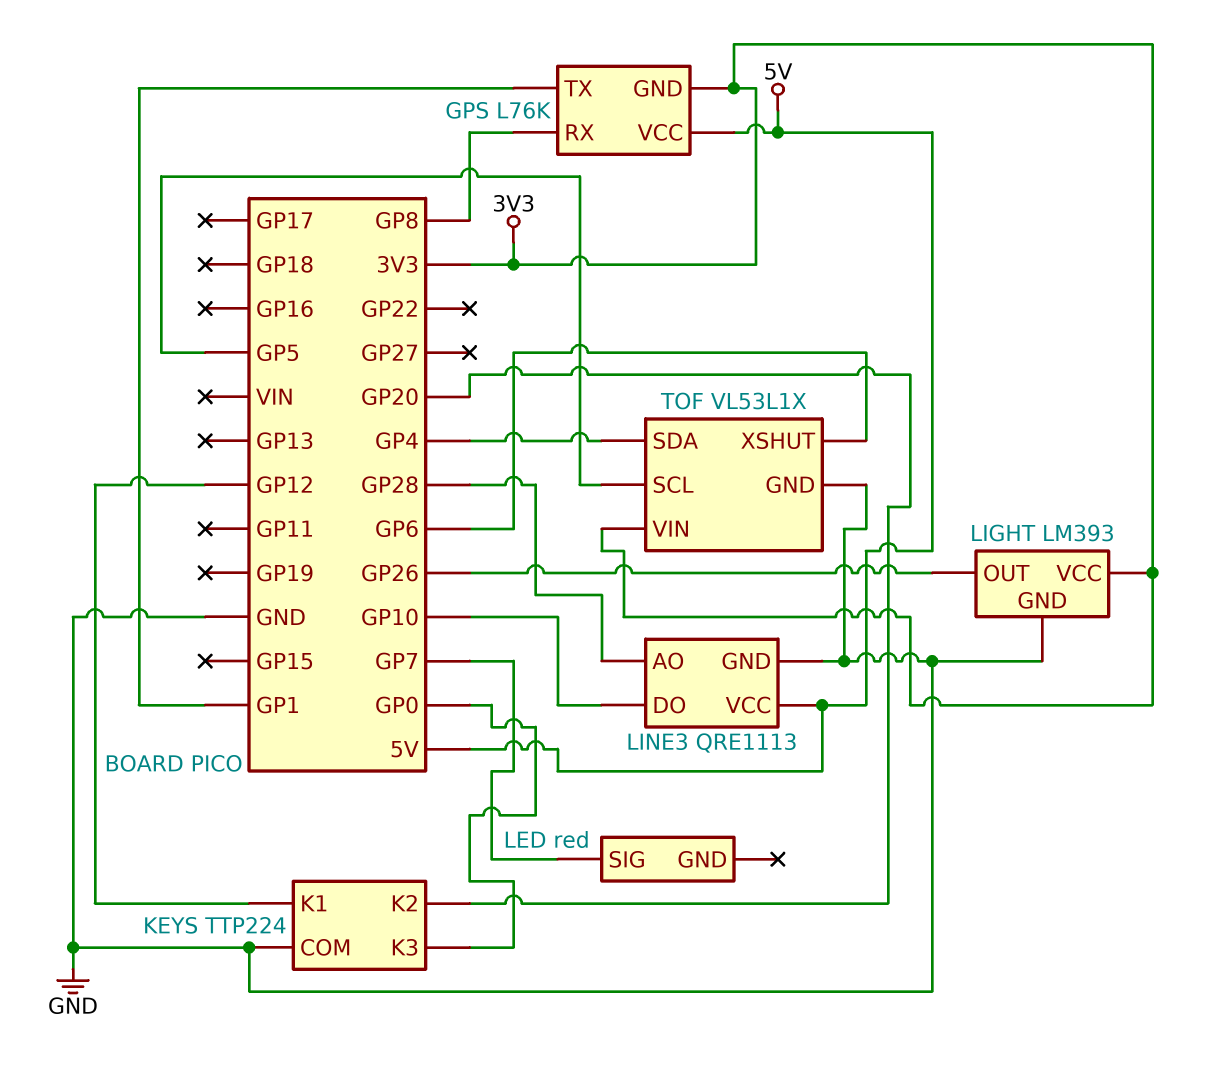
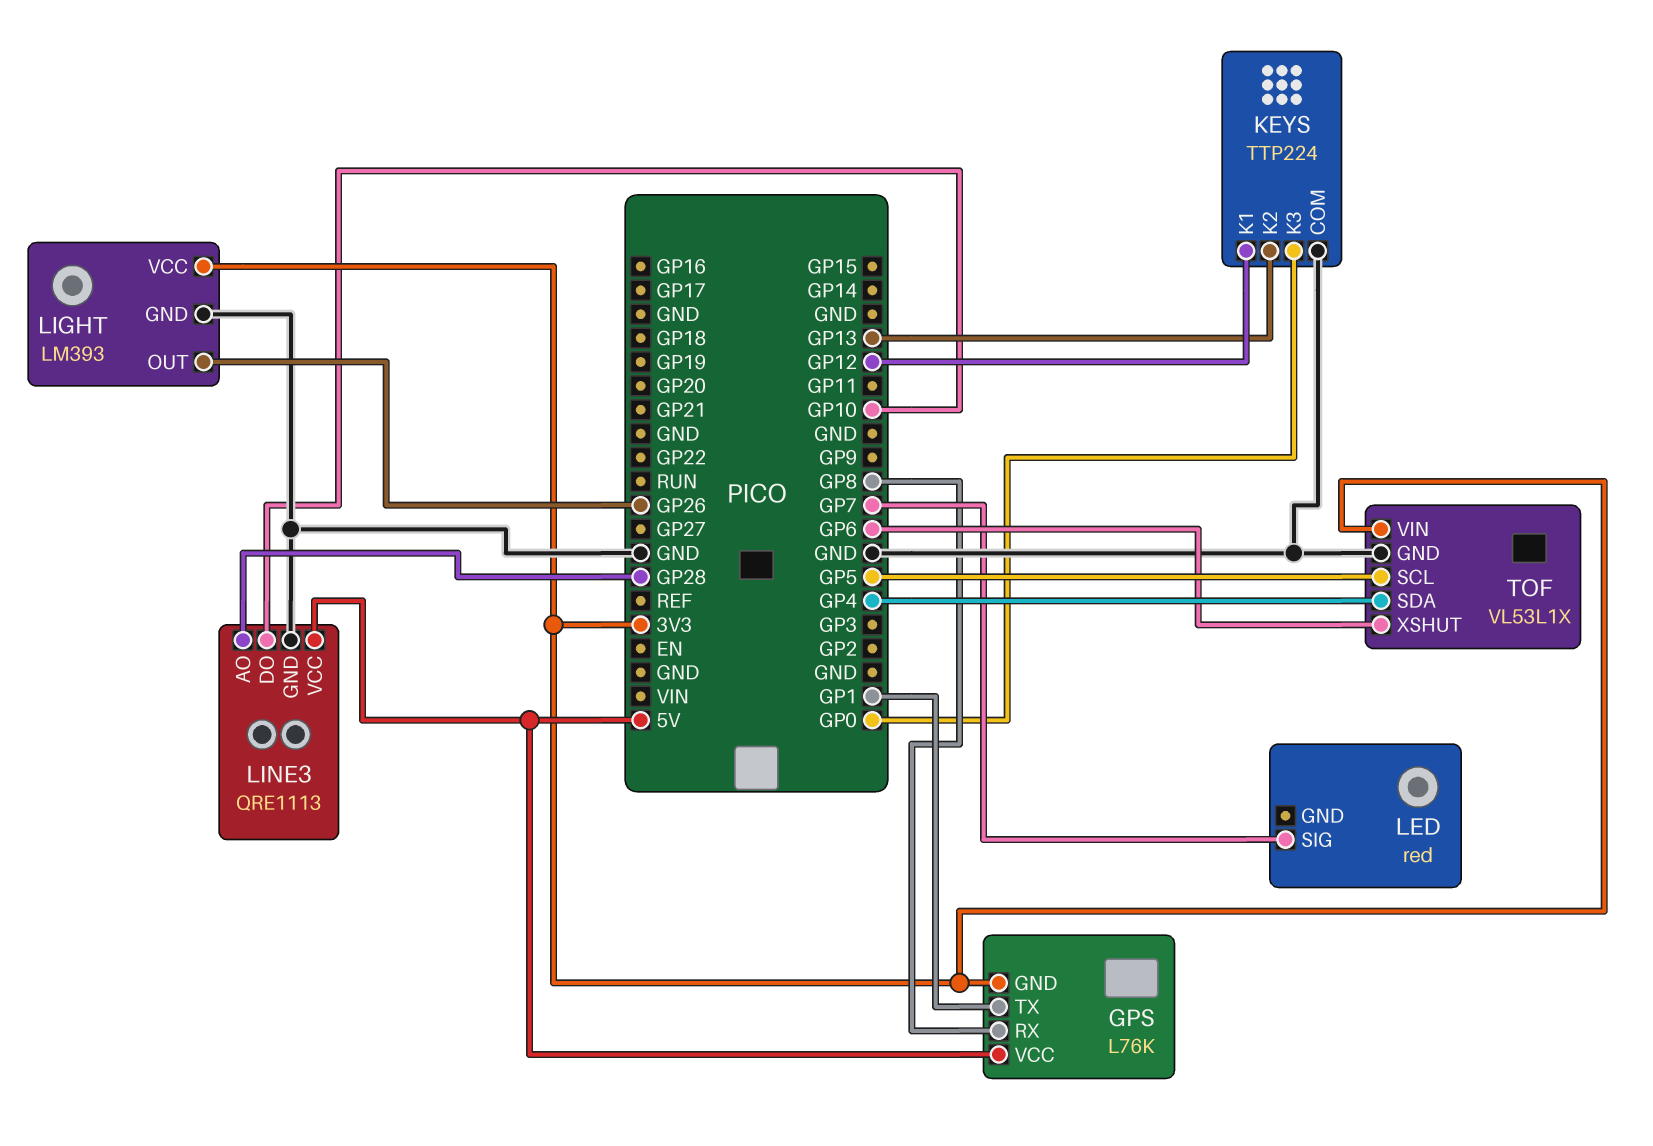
KEYS pin K2: GP20 -> GP13

